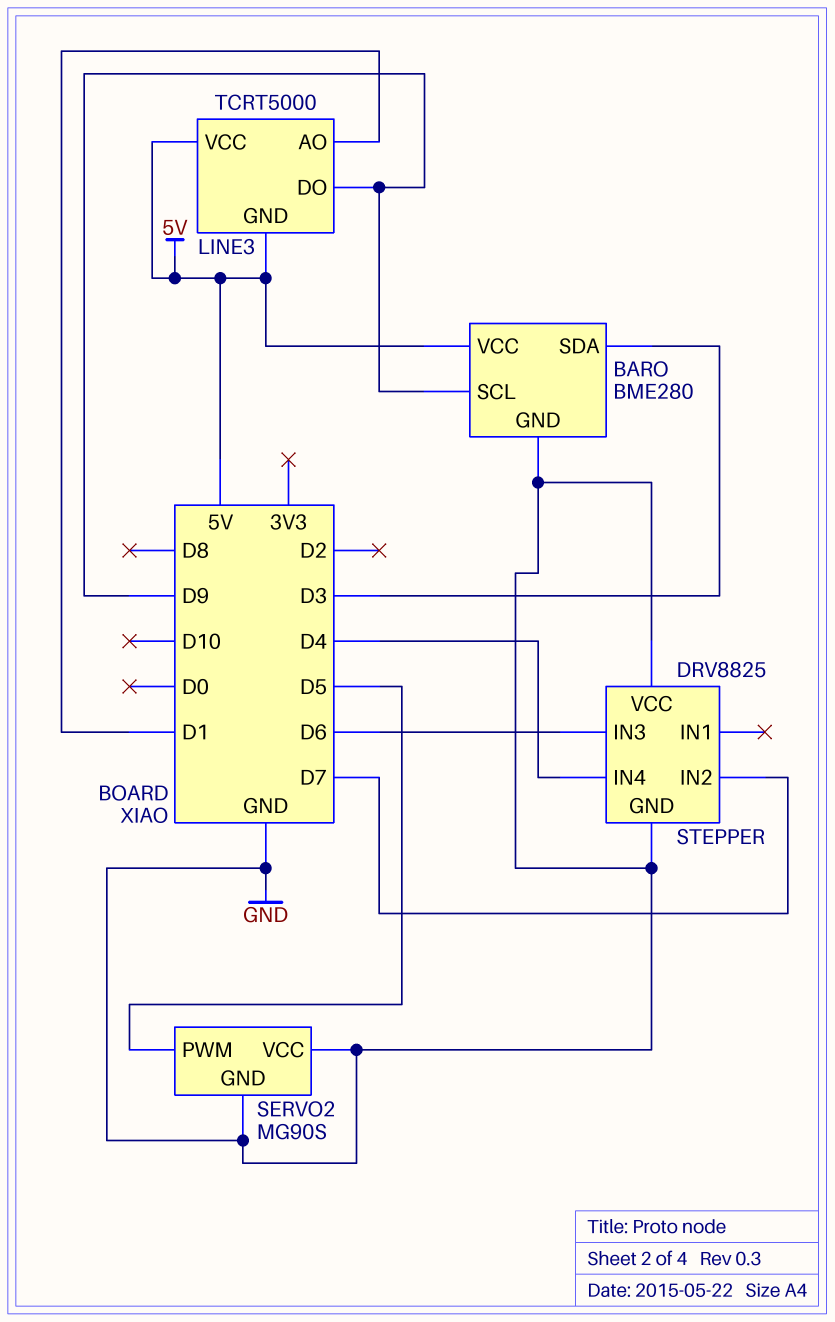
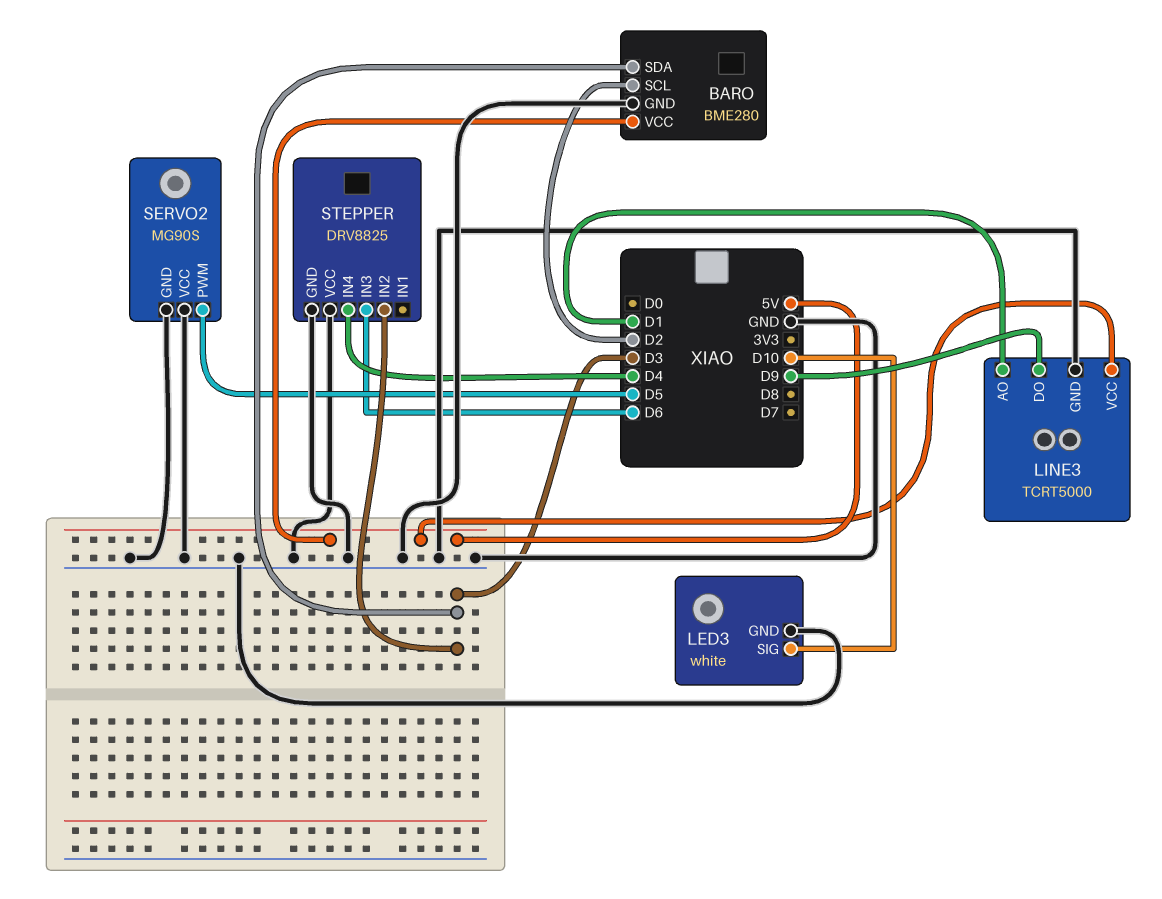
BARO pin SCL: D9 -> D2
LED3: none -> white
LED3 pin GND: none -> GND
LED3 pin SIG: none -> D10
LINE3 pin GND: 5V -> GND
STEPPER pin IN2: D7 -> D3

